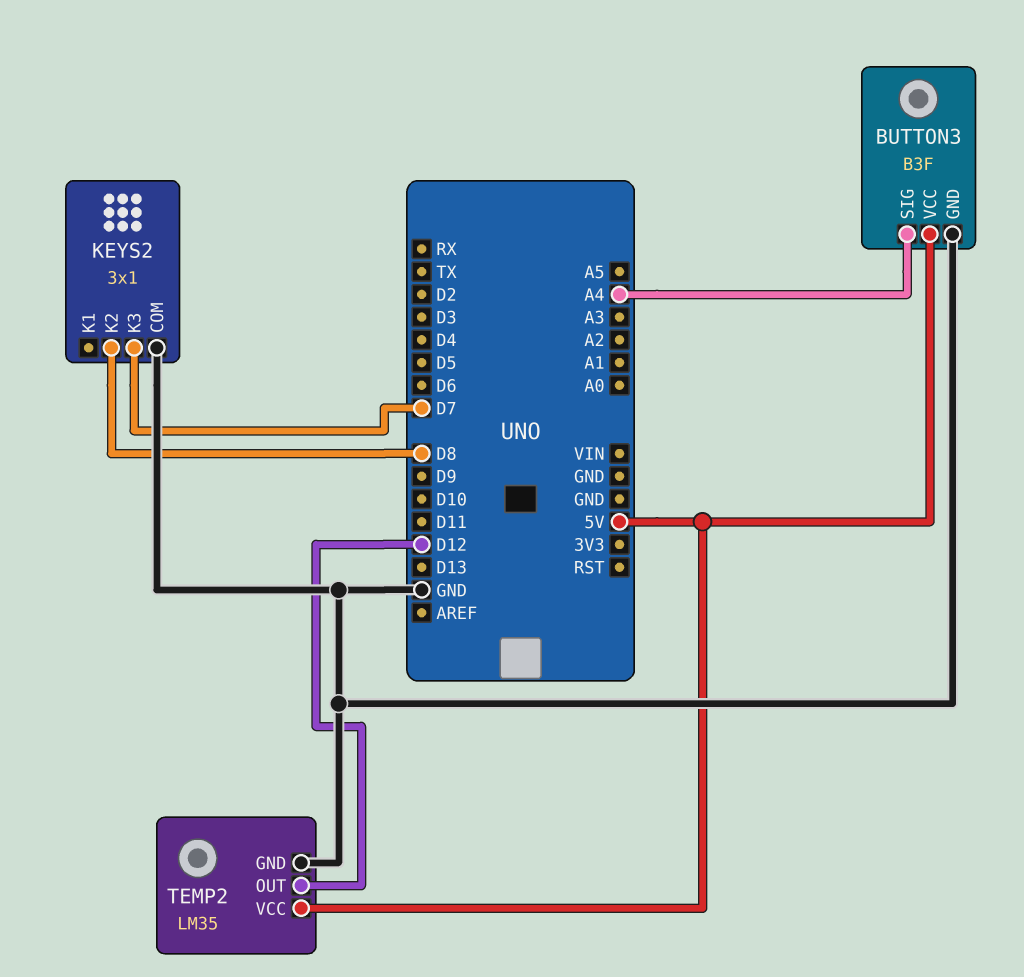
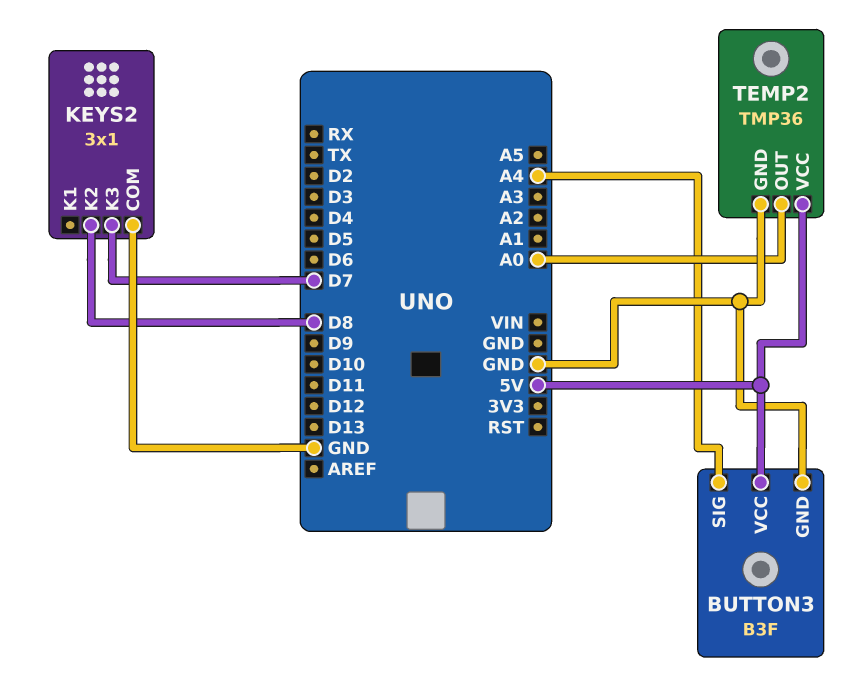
TEMP2: LM35 -> TMP36
TEMP2 pin OUT: D12 -> A0

